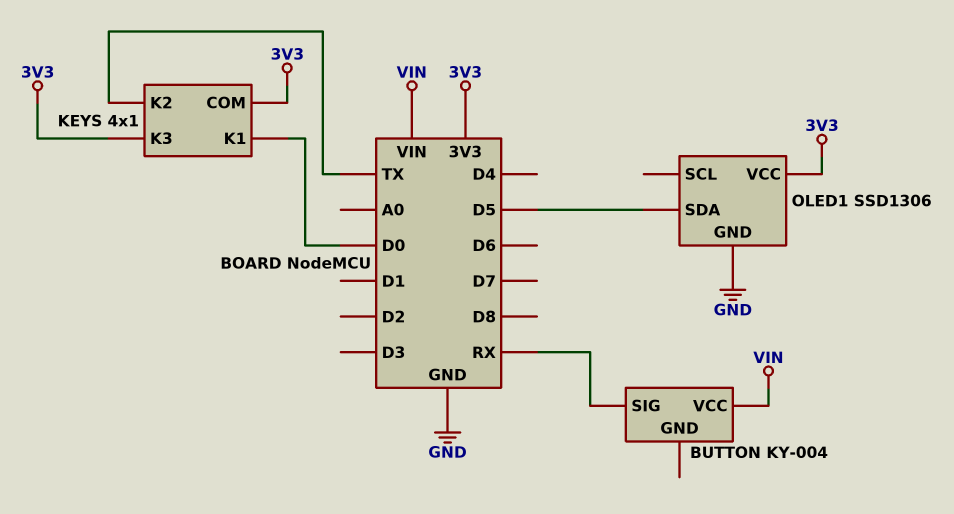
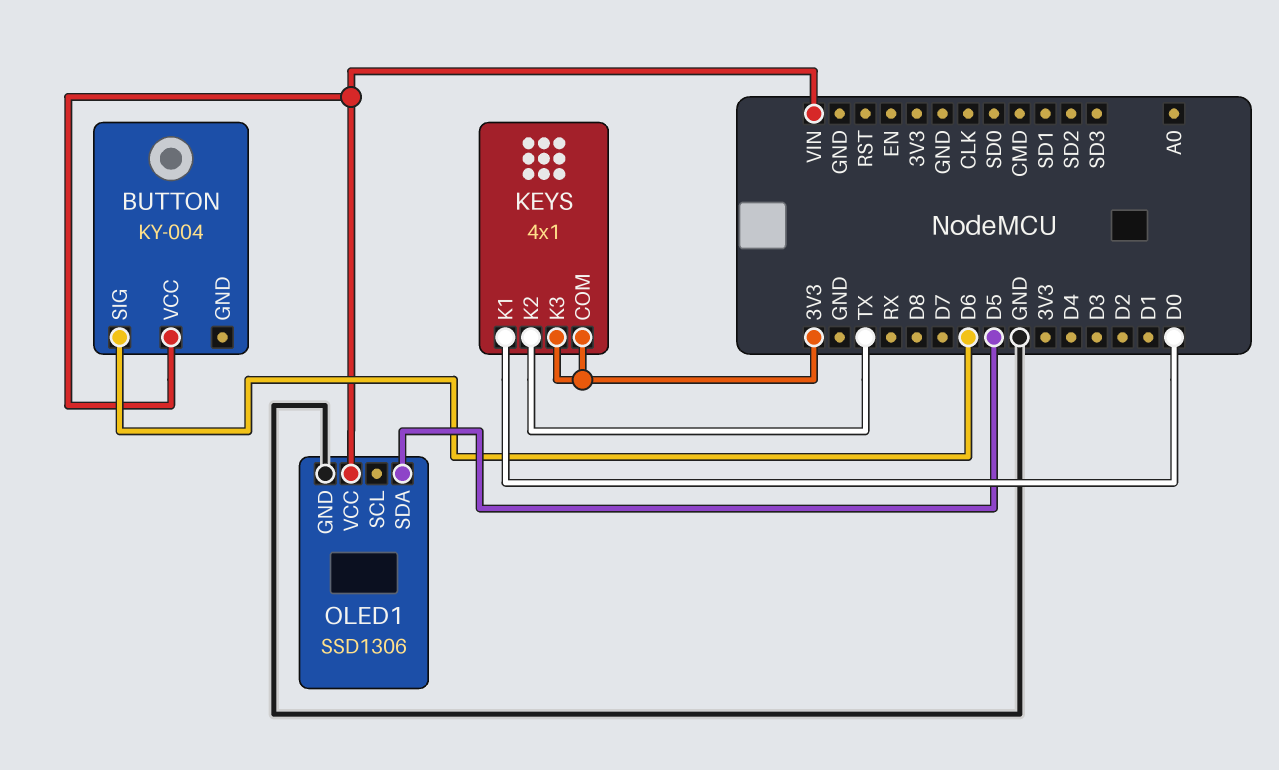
BUTTON pin SIG: RX -> D6
OLED1 pin VCC: 3V3 -> VIN

